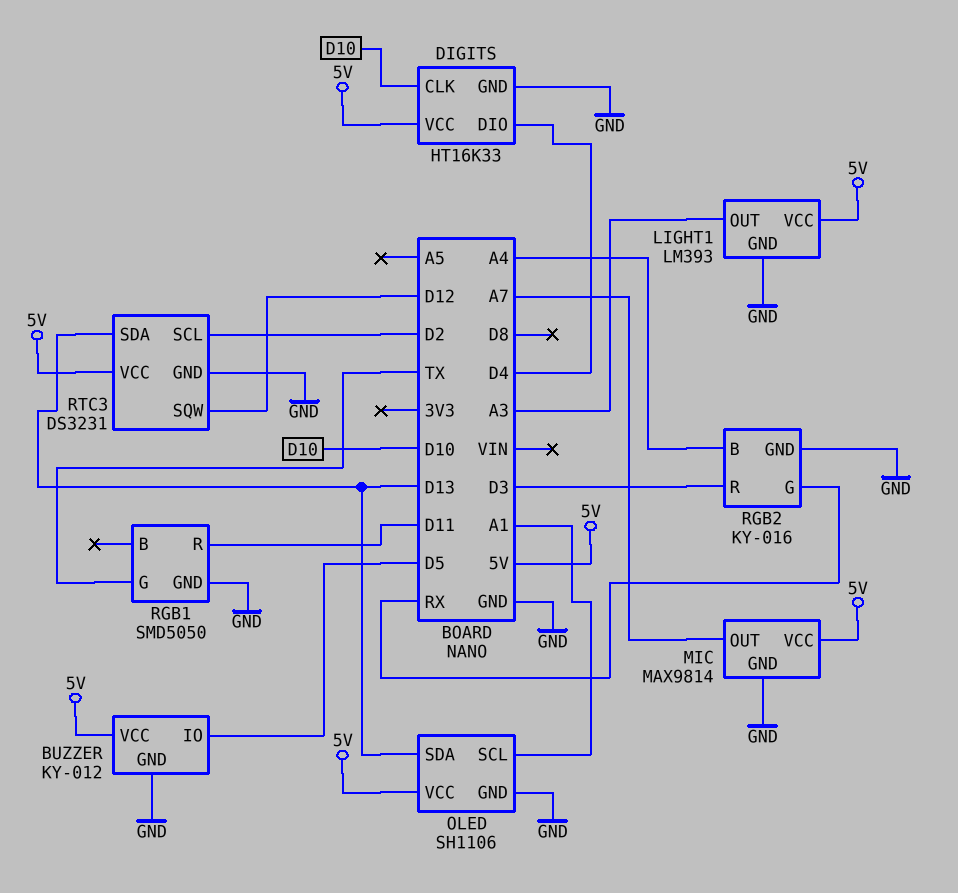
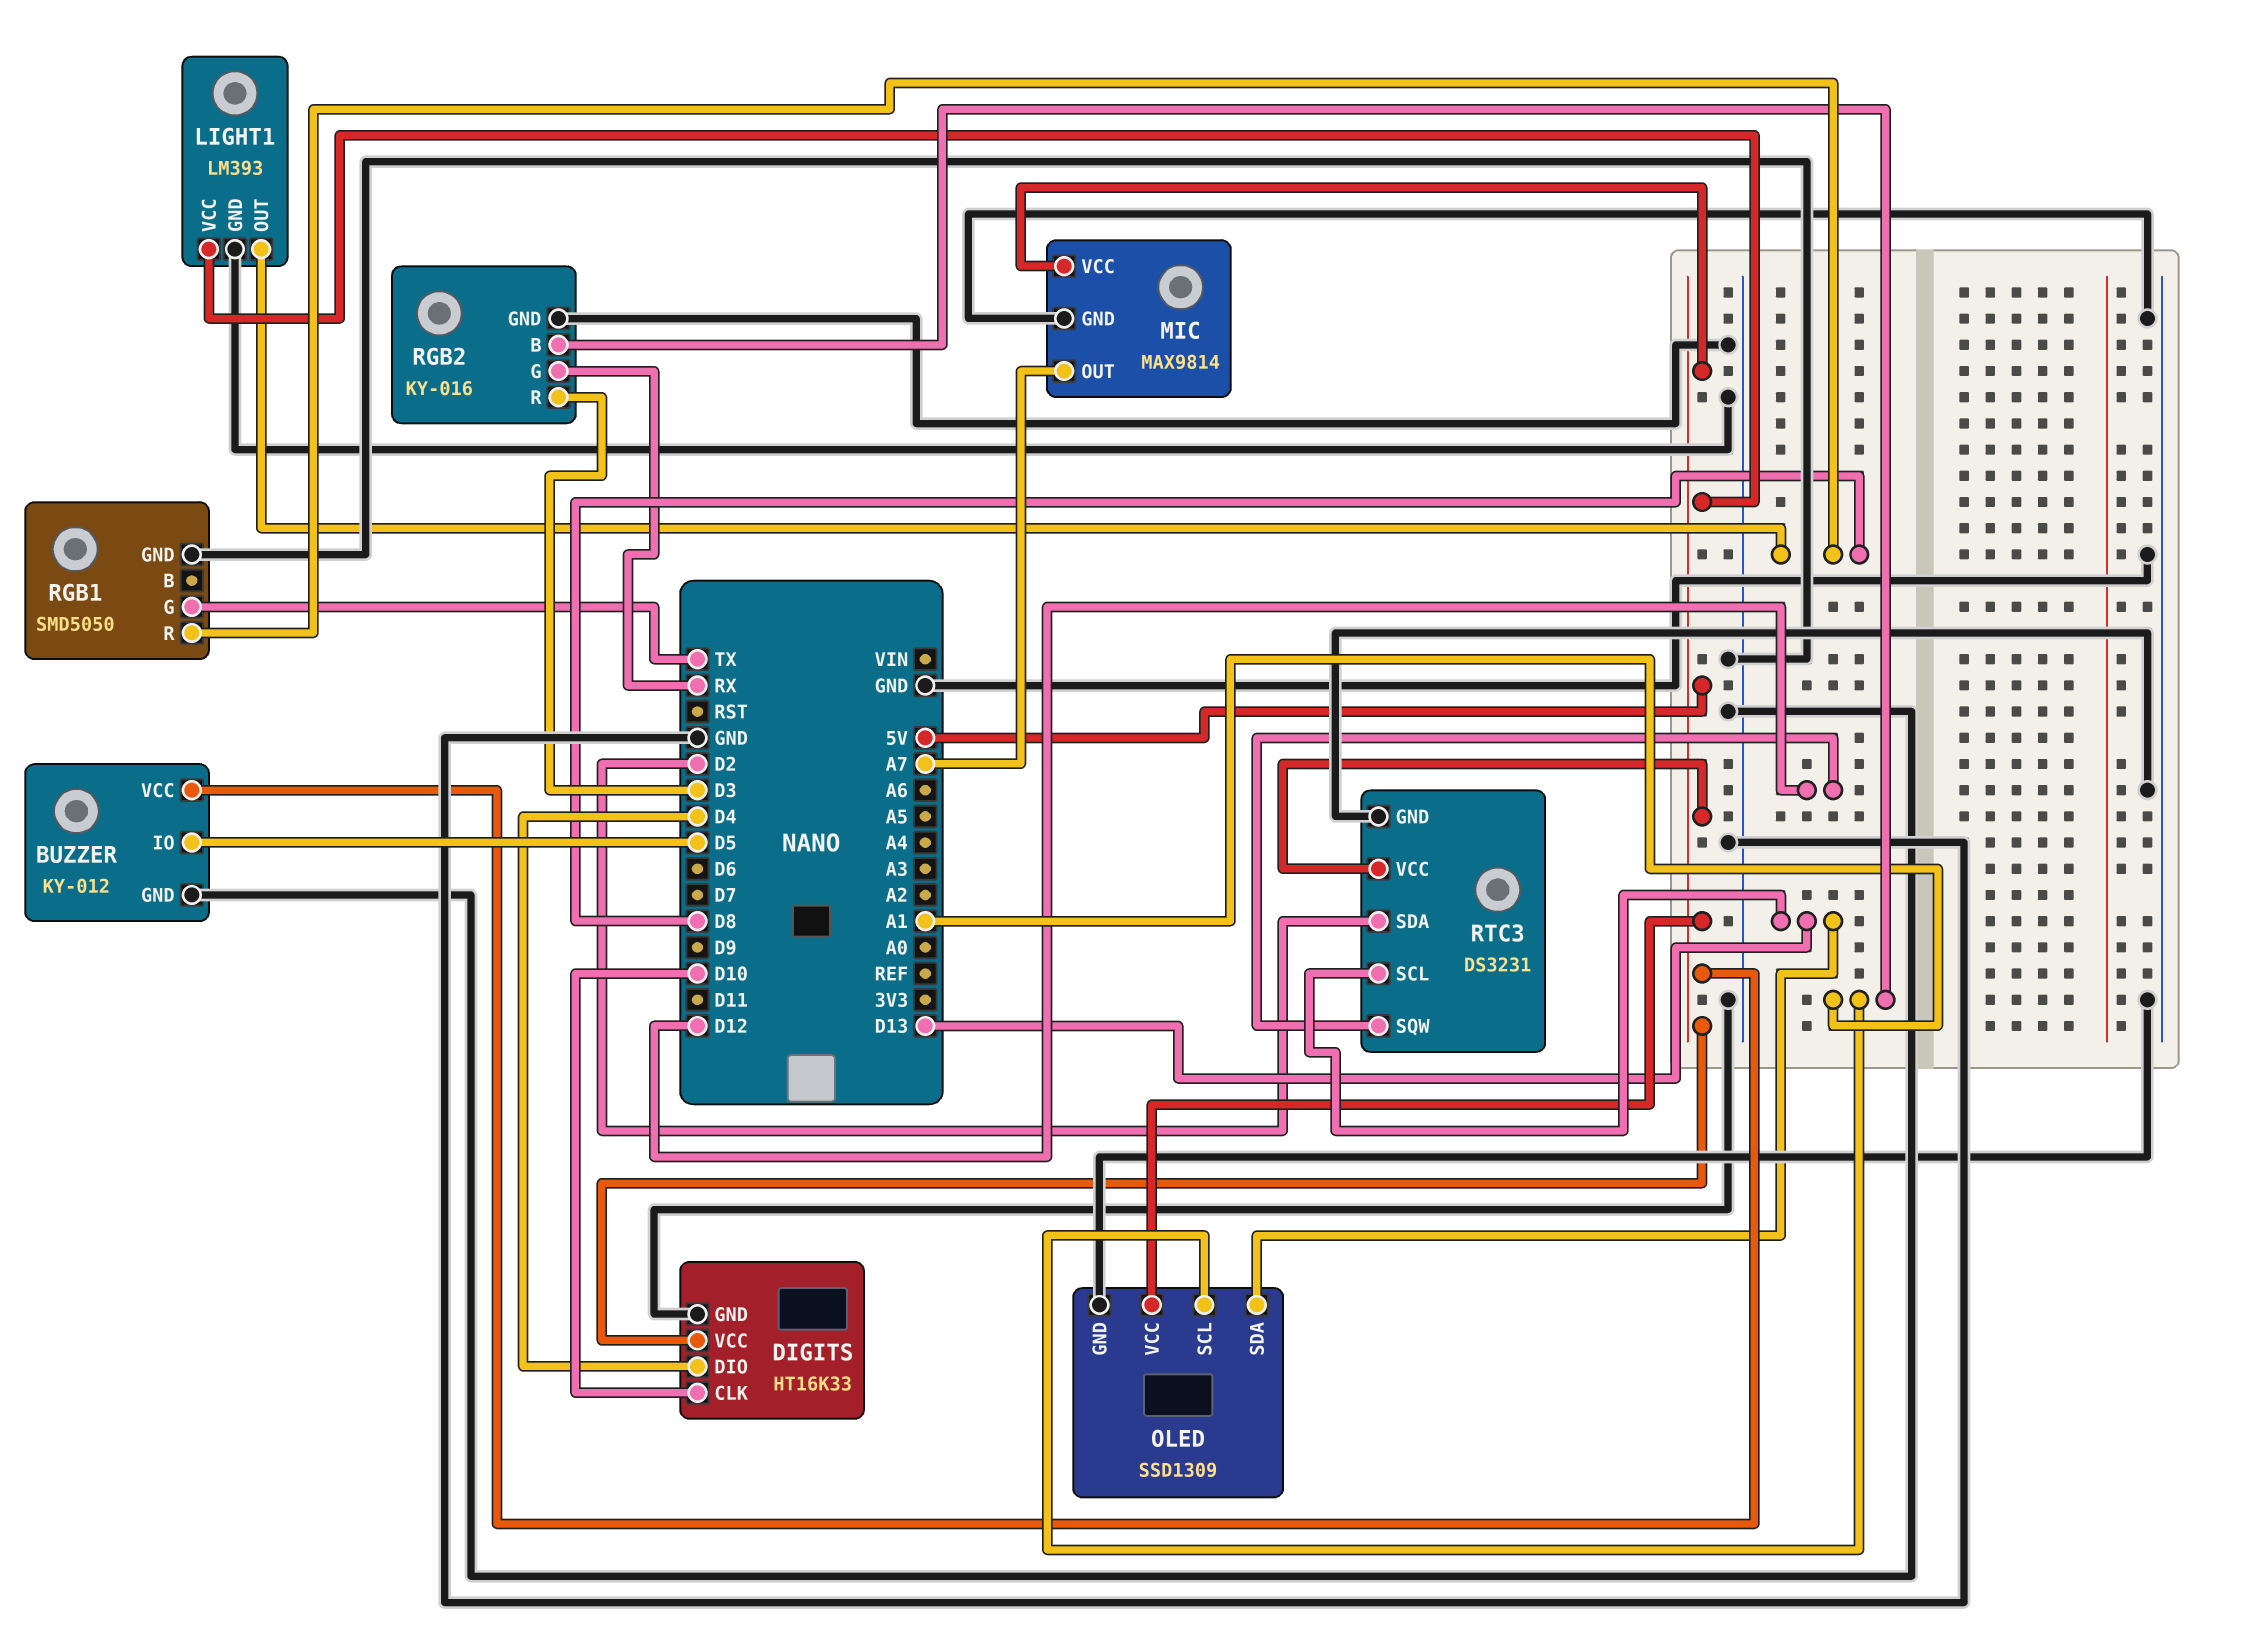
LIGHT1 pin OUT: A3 -> D8
OLED: SH1106 -> SSD1309
RGB1 pin R: D11 -> D8
RGB2 pin B: A4 -> A1
RTC3 pin SCL: D2 -> D13
RTC3 pin SDA: D13 -> D2

